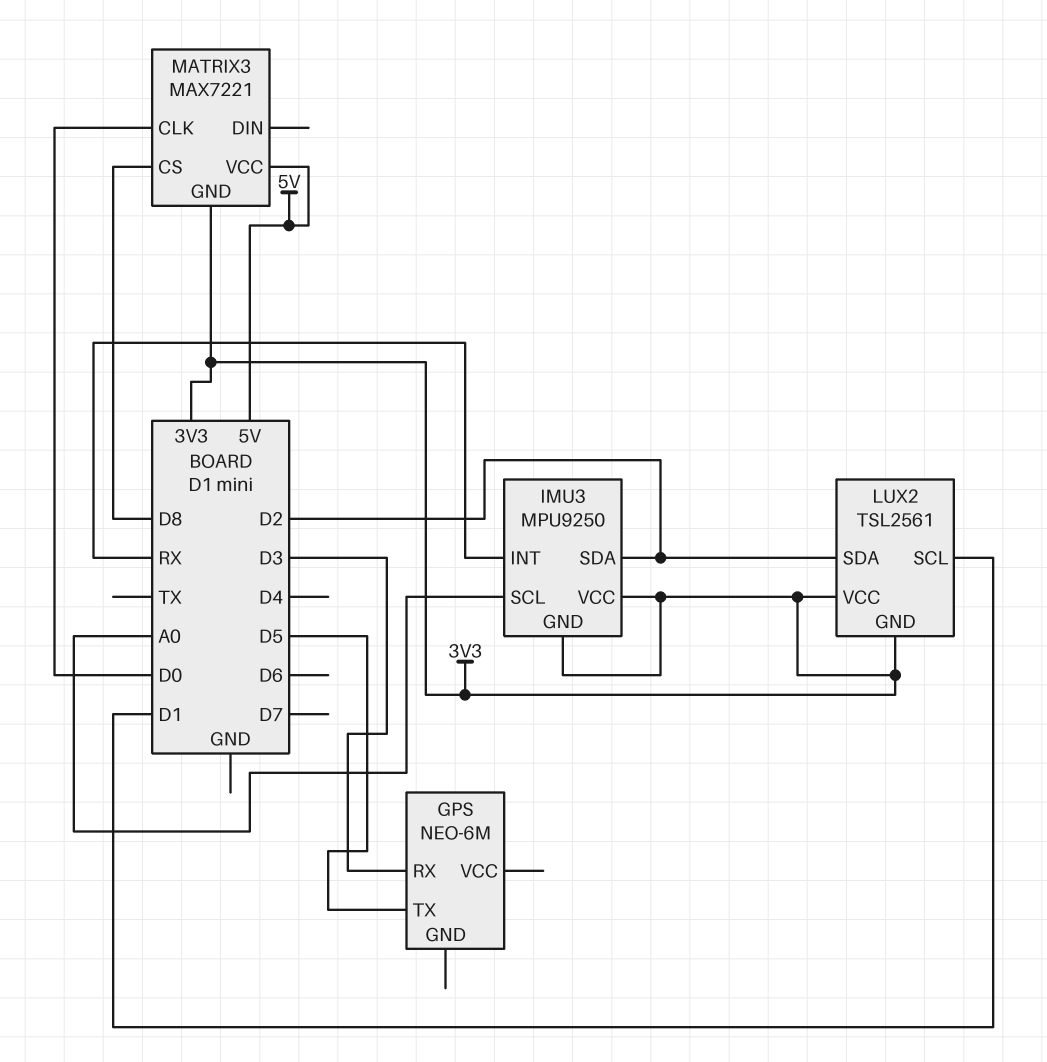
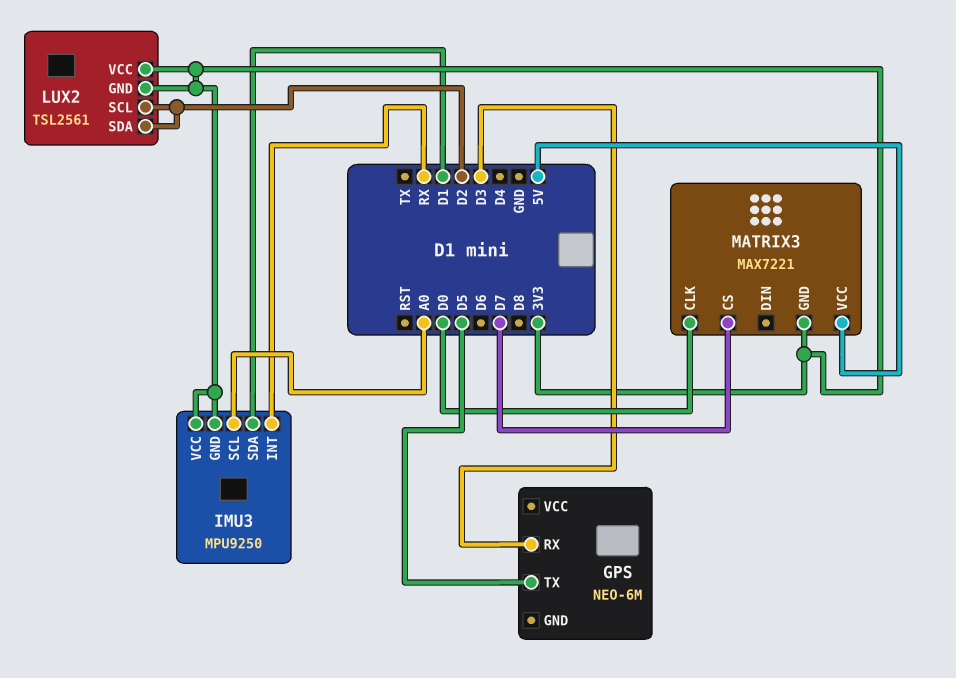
IMU3 pin SDA: D2 -> D1
LUX2 pin SCL: D1 -> D2
MATRIX3 pin CS: D8 -> D7

